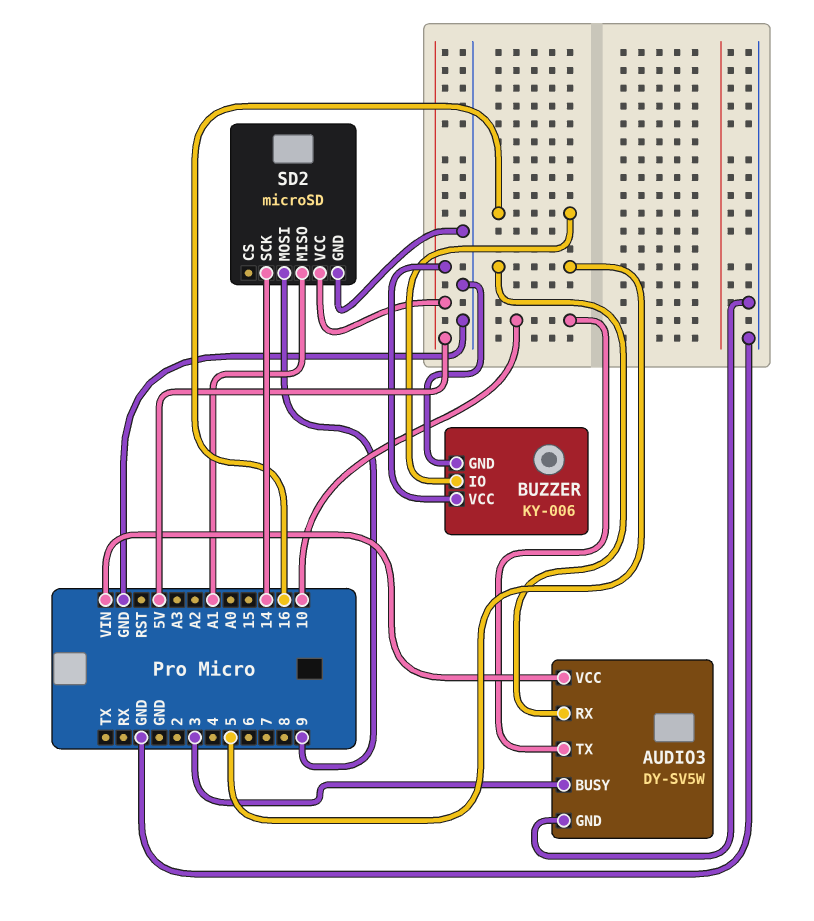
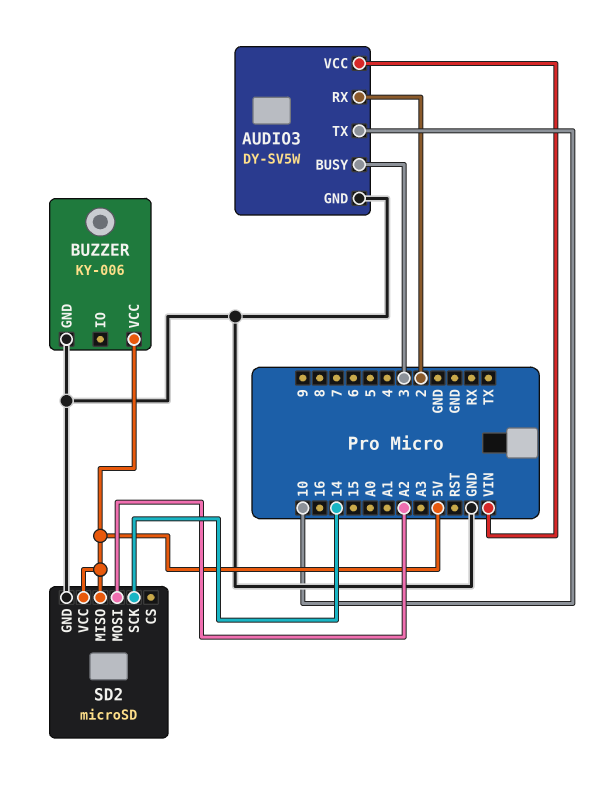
AUDIO3 pin RX: 5 -> 2
BUZZER pin IO: 16 -> none
SD2 pin MISO: A1 -> 5V
SD2 pin MOSI: 9 -> A2

